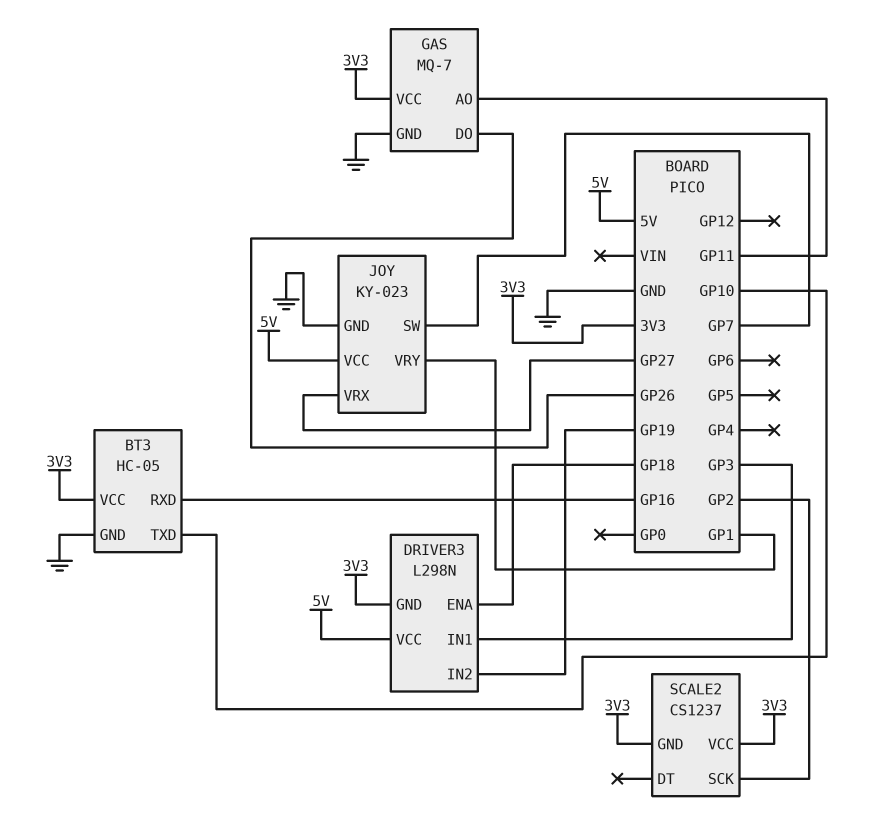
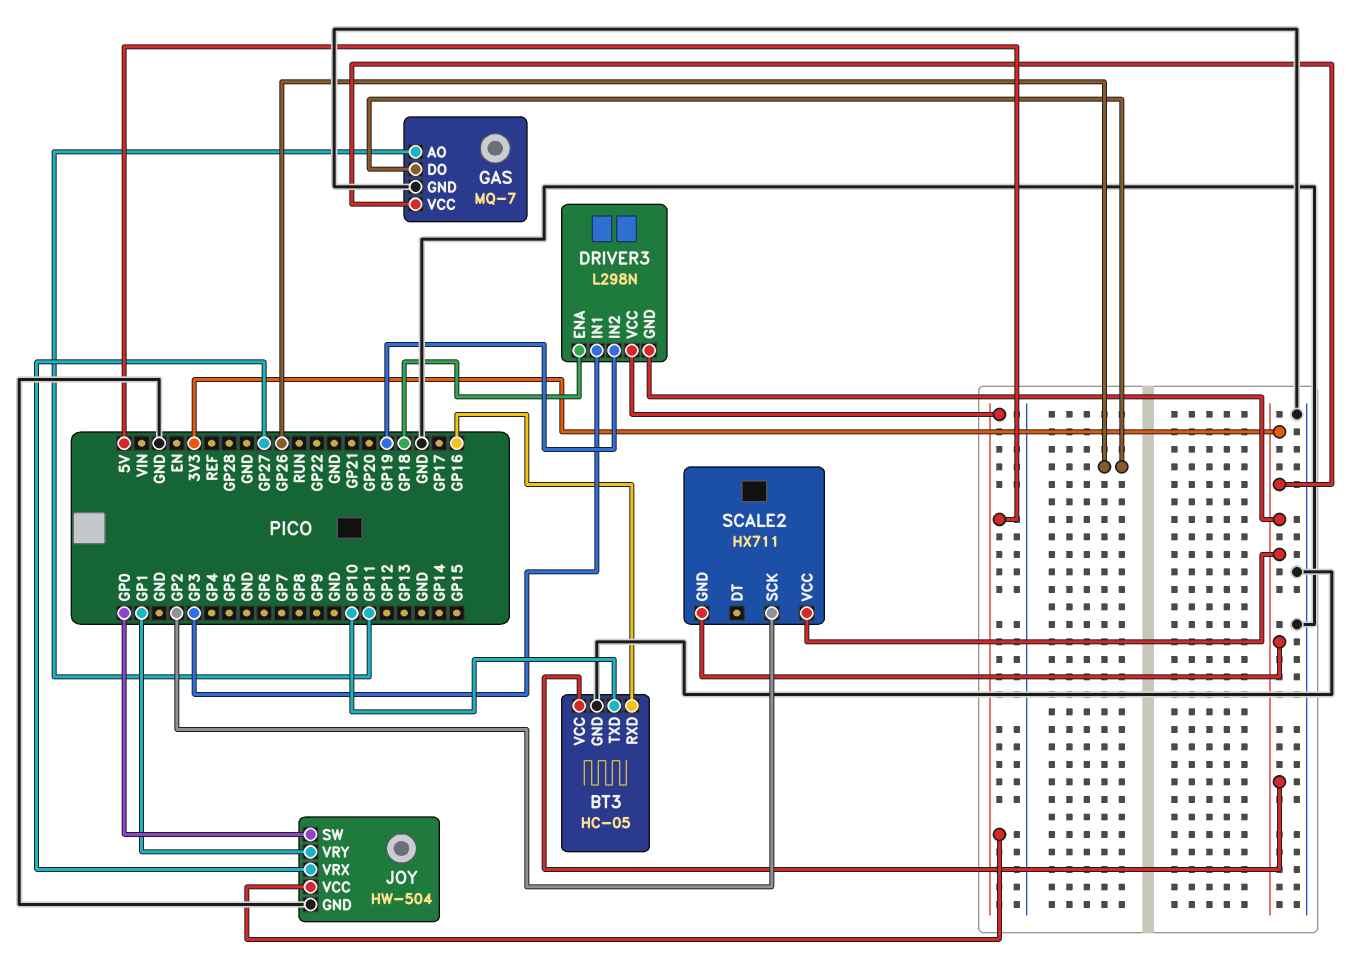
JOY: KY-023 -> HW-504
JOY pin SW: GP7 -> GP0
SCALE2: CS1237 -> HX711

